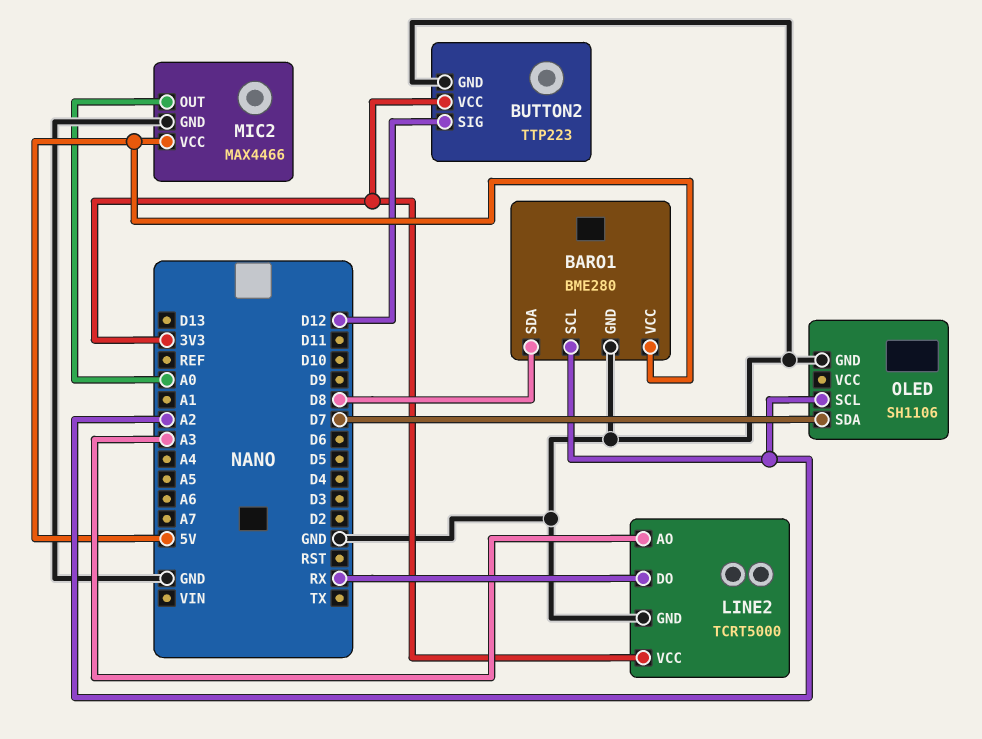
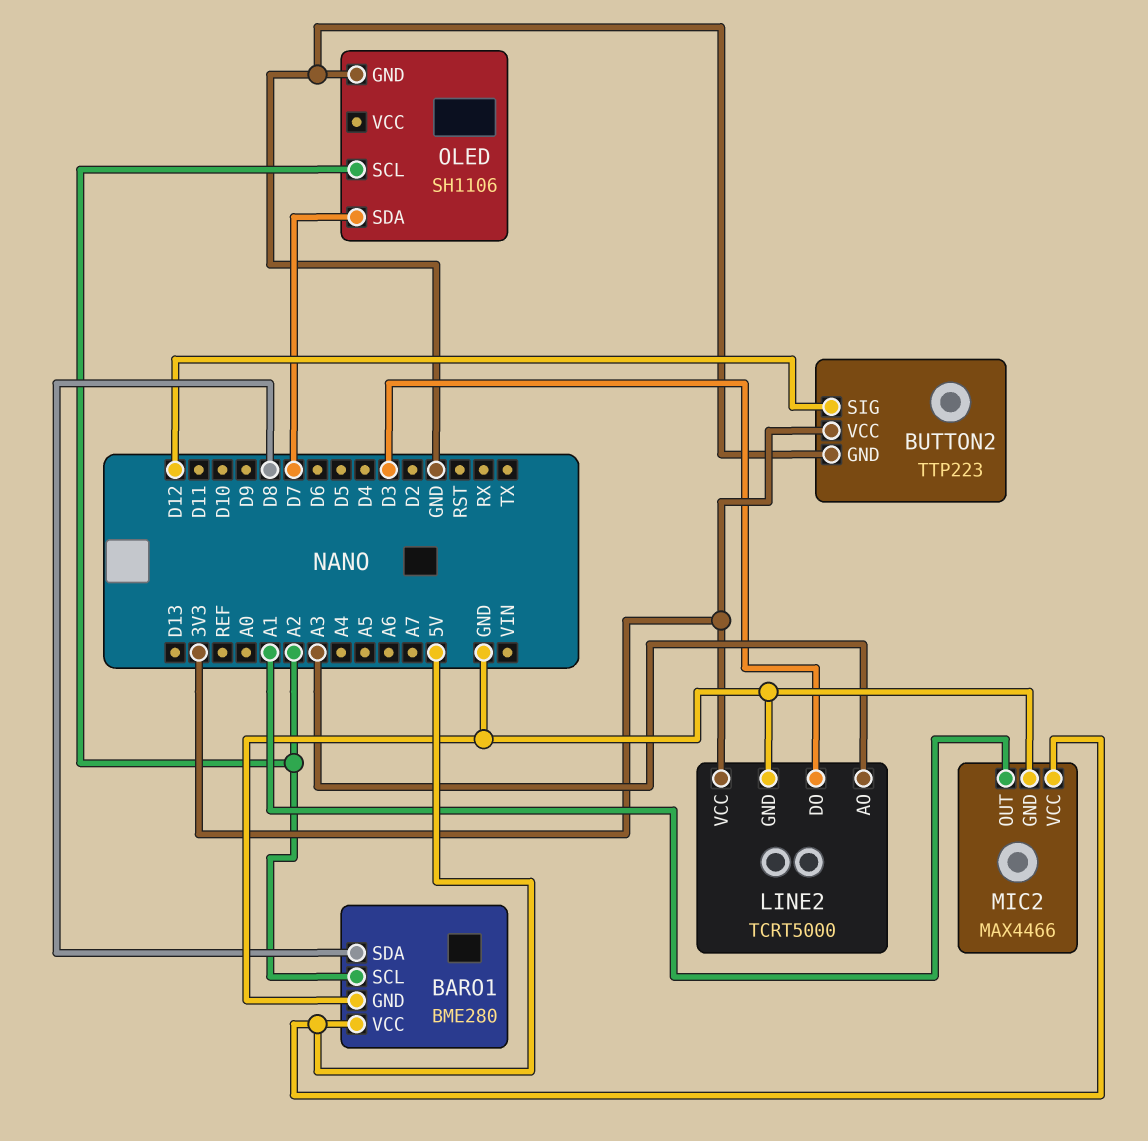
LINE2 pin DO: RX -> D3
MIC2 pin OUT: A0 -> A1

